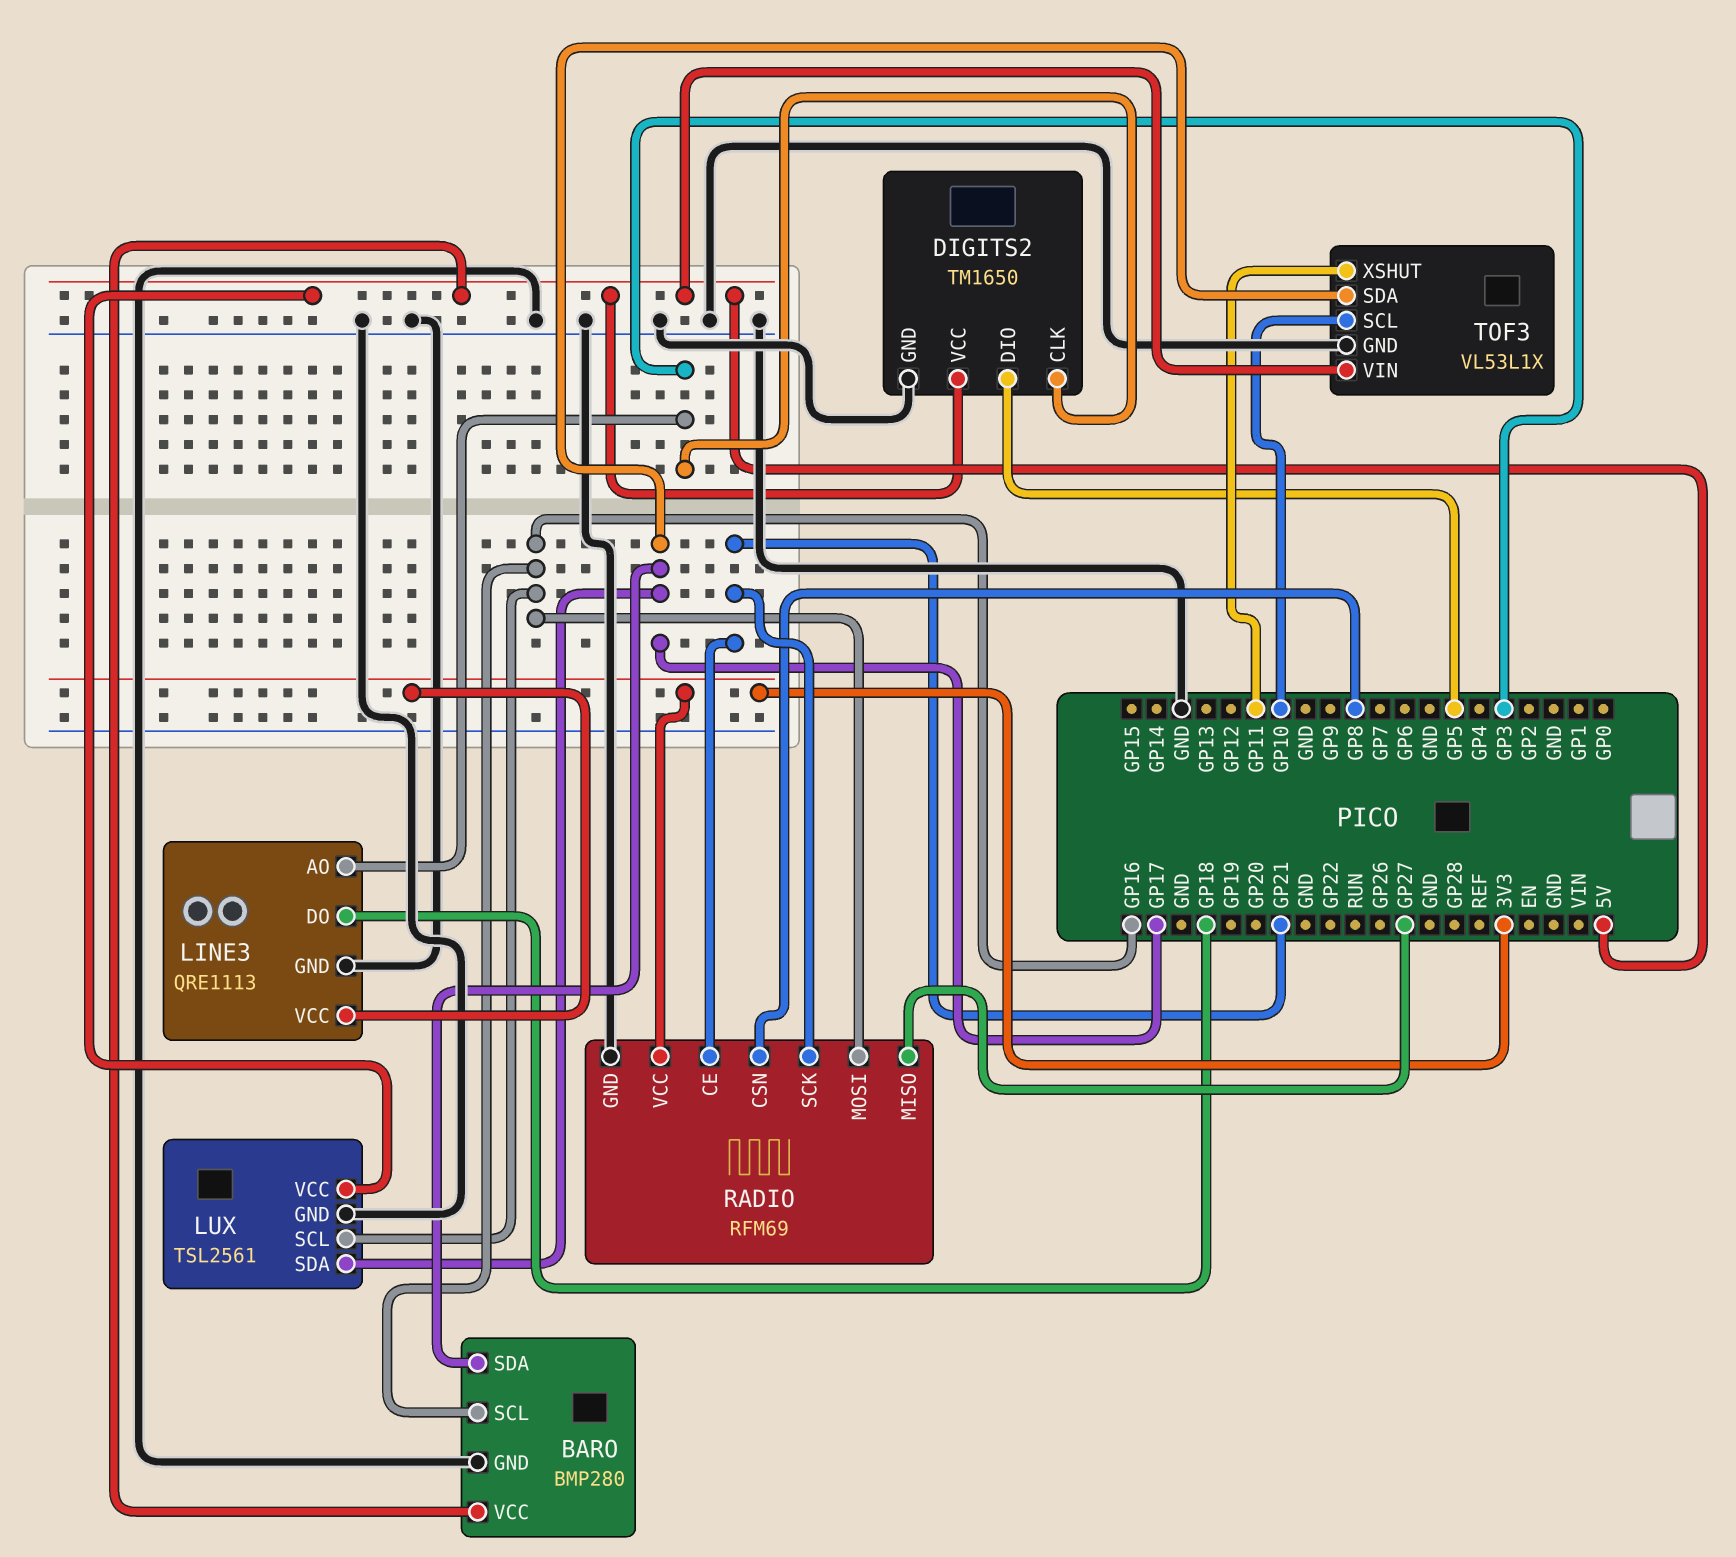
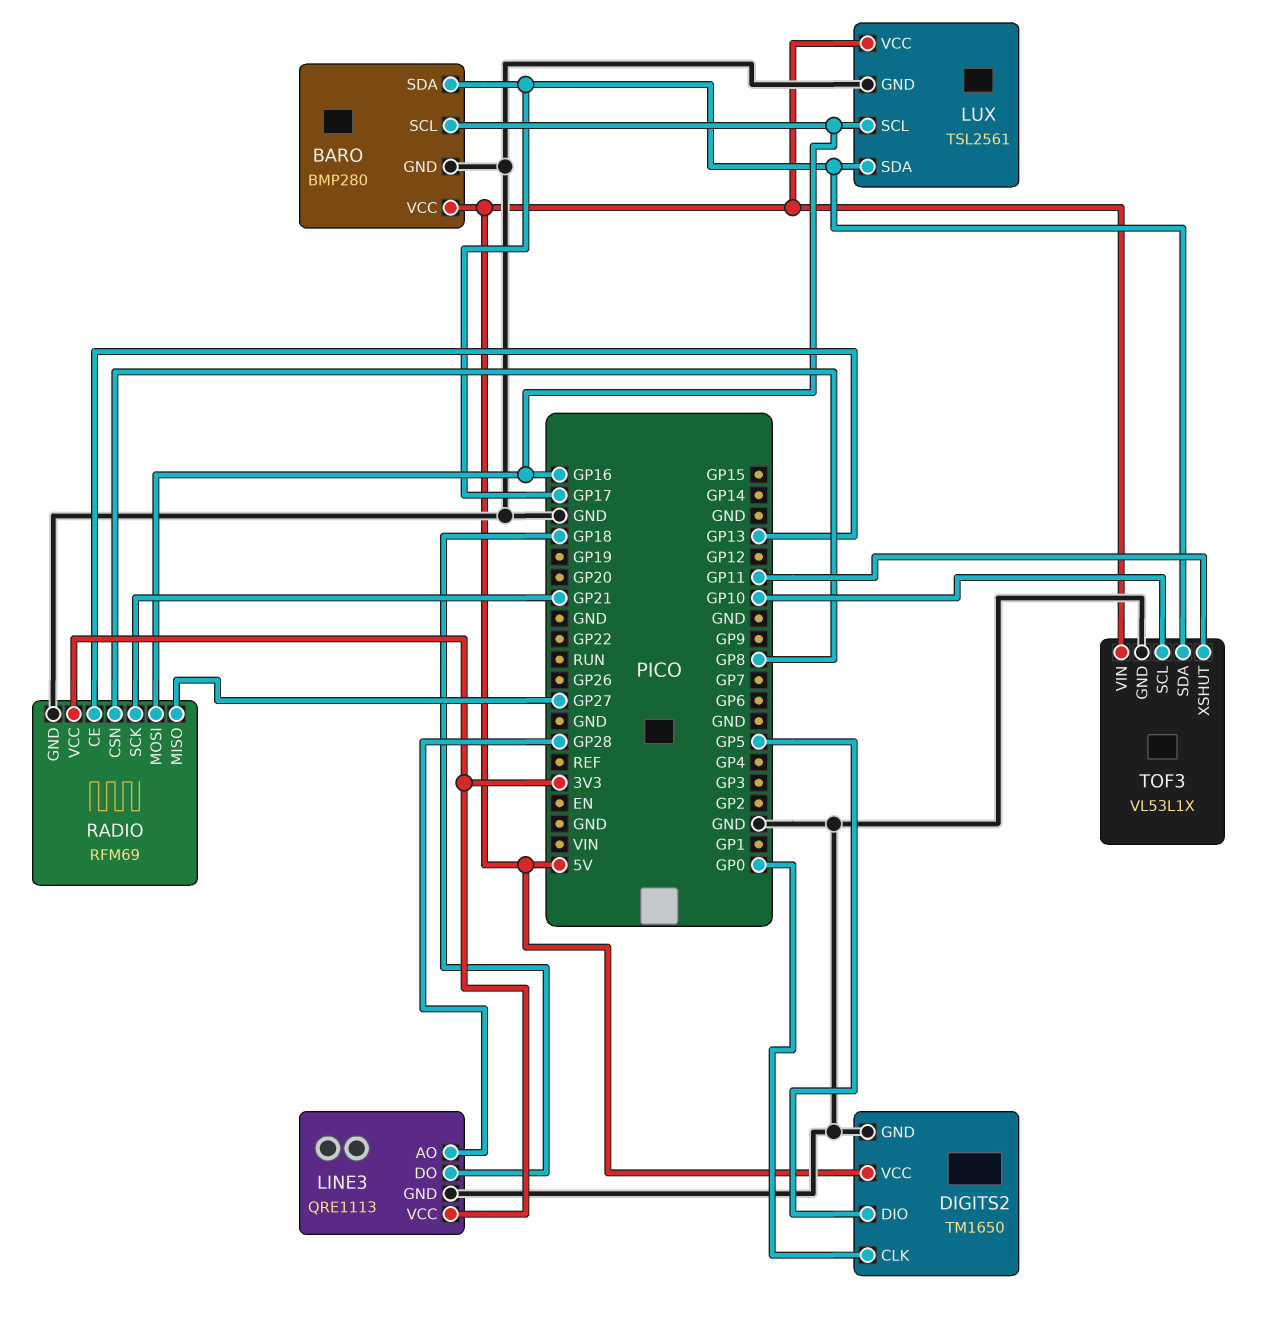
DIGITS2 pin CLK: GP3 -> GP0
LINE3 pin AO: GP3 -> GP28
RADIO pin CE: GP21 -> GP13

